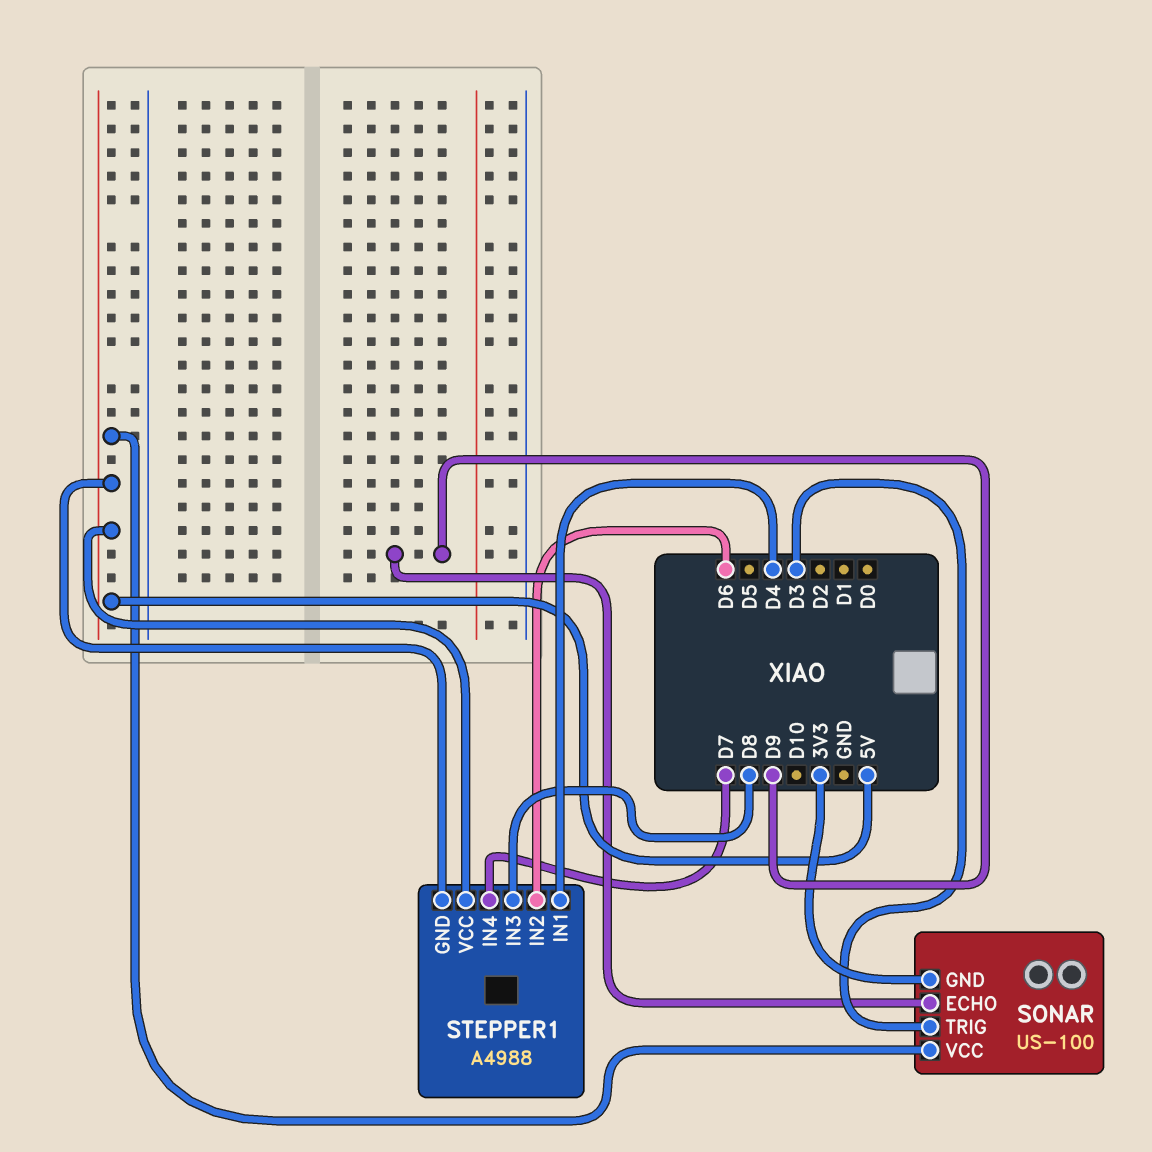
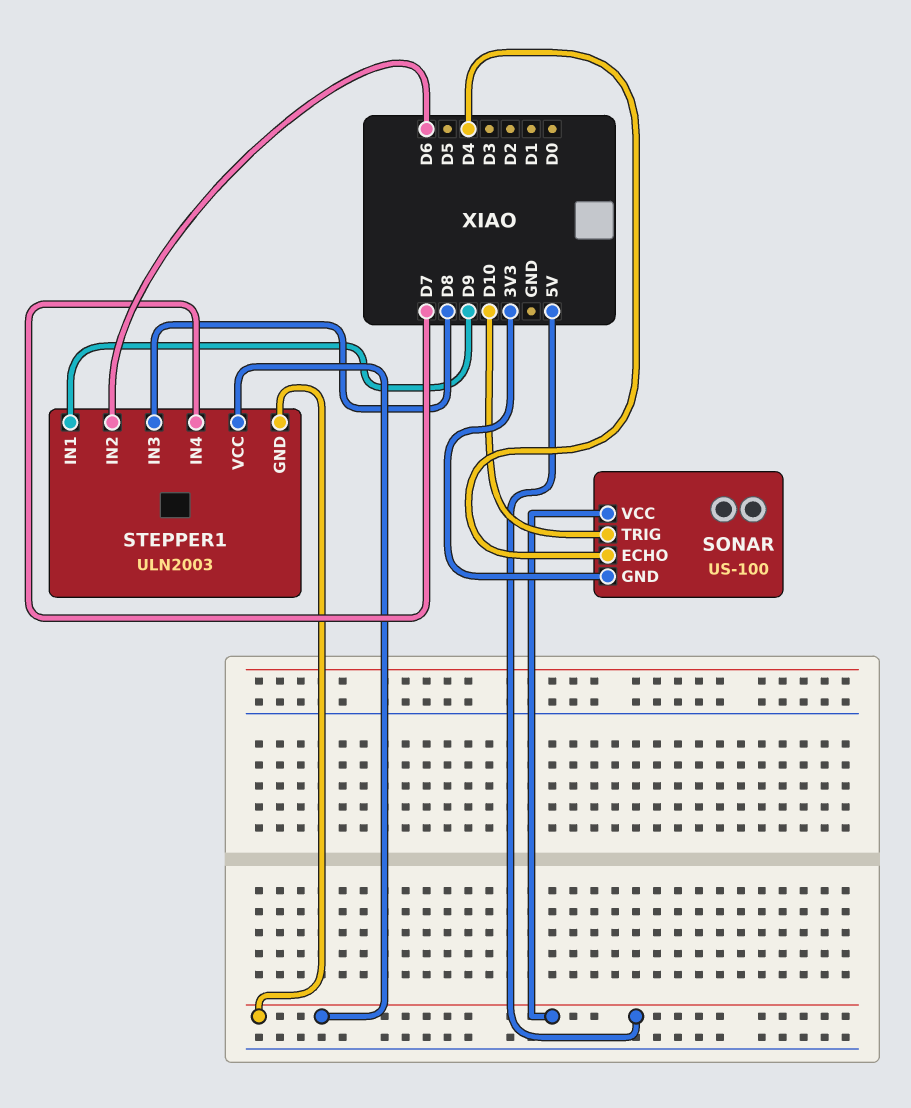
SONAR pin ECHO: D9 -> D4
SONAR pin TRIG: D3 -> D10
STEPPER1: A4988 -> ULN2003
STEPPER1 pin IN1: D4 -> D9

